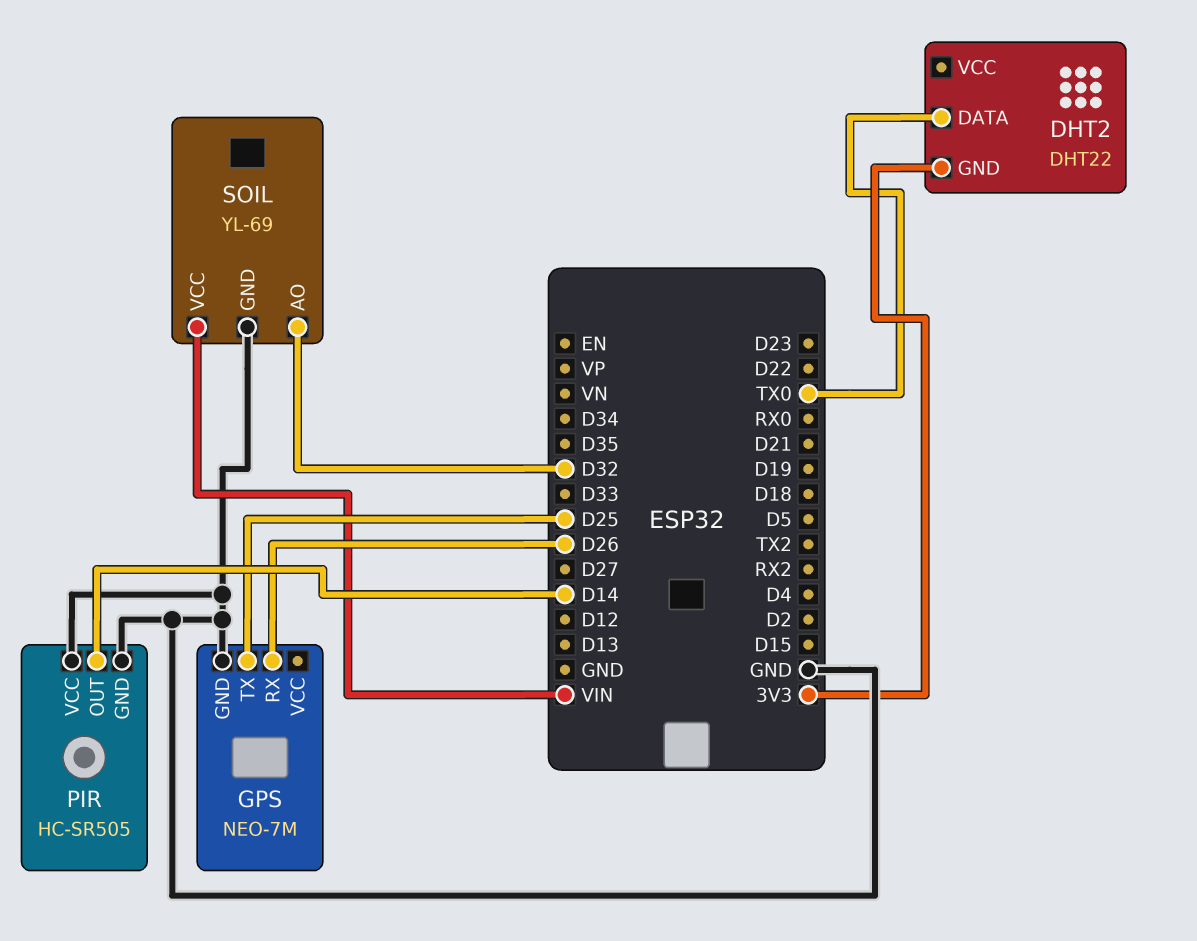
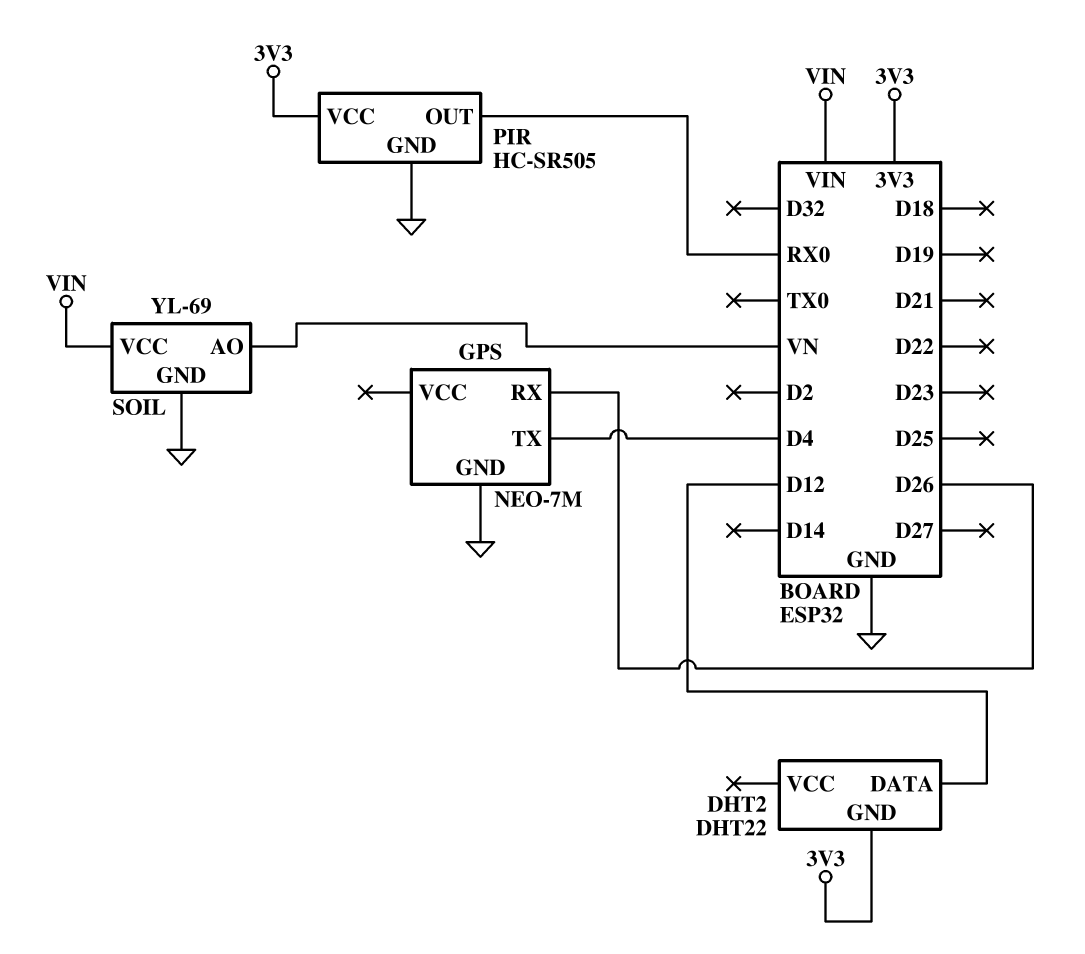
DHT2 pin DATA: TX0 -> D12
GPS pin TX: D25 -> D4
PIR pin OUT: D14 -> RX0
PIR pin VCC: GND -> 3V3
SOIL pin AO: D32 -> VN

